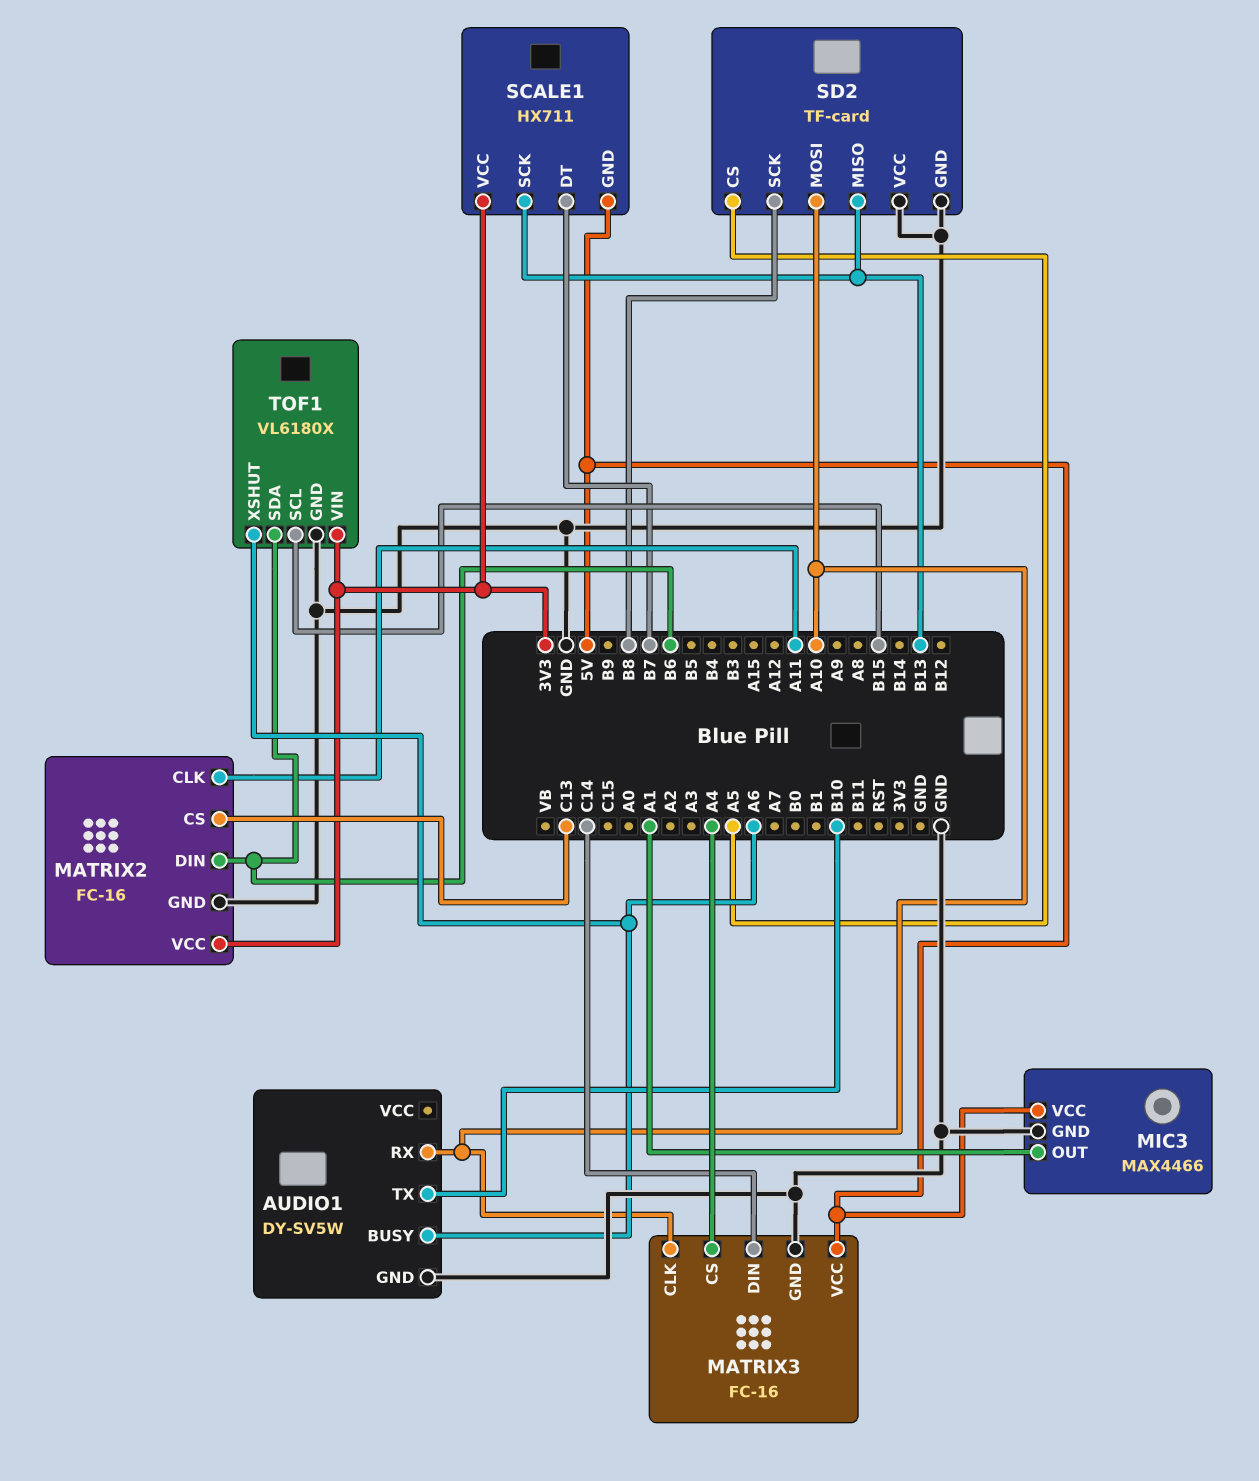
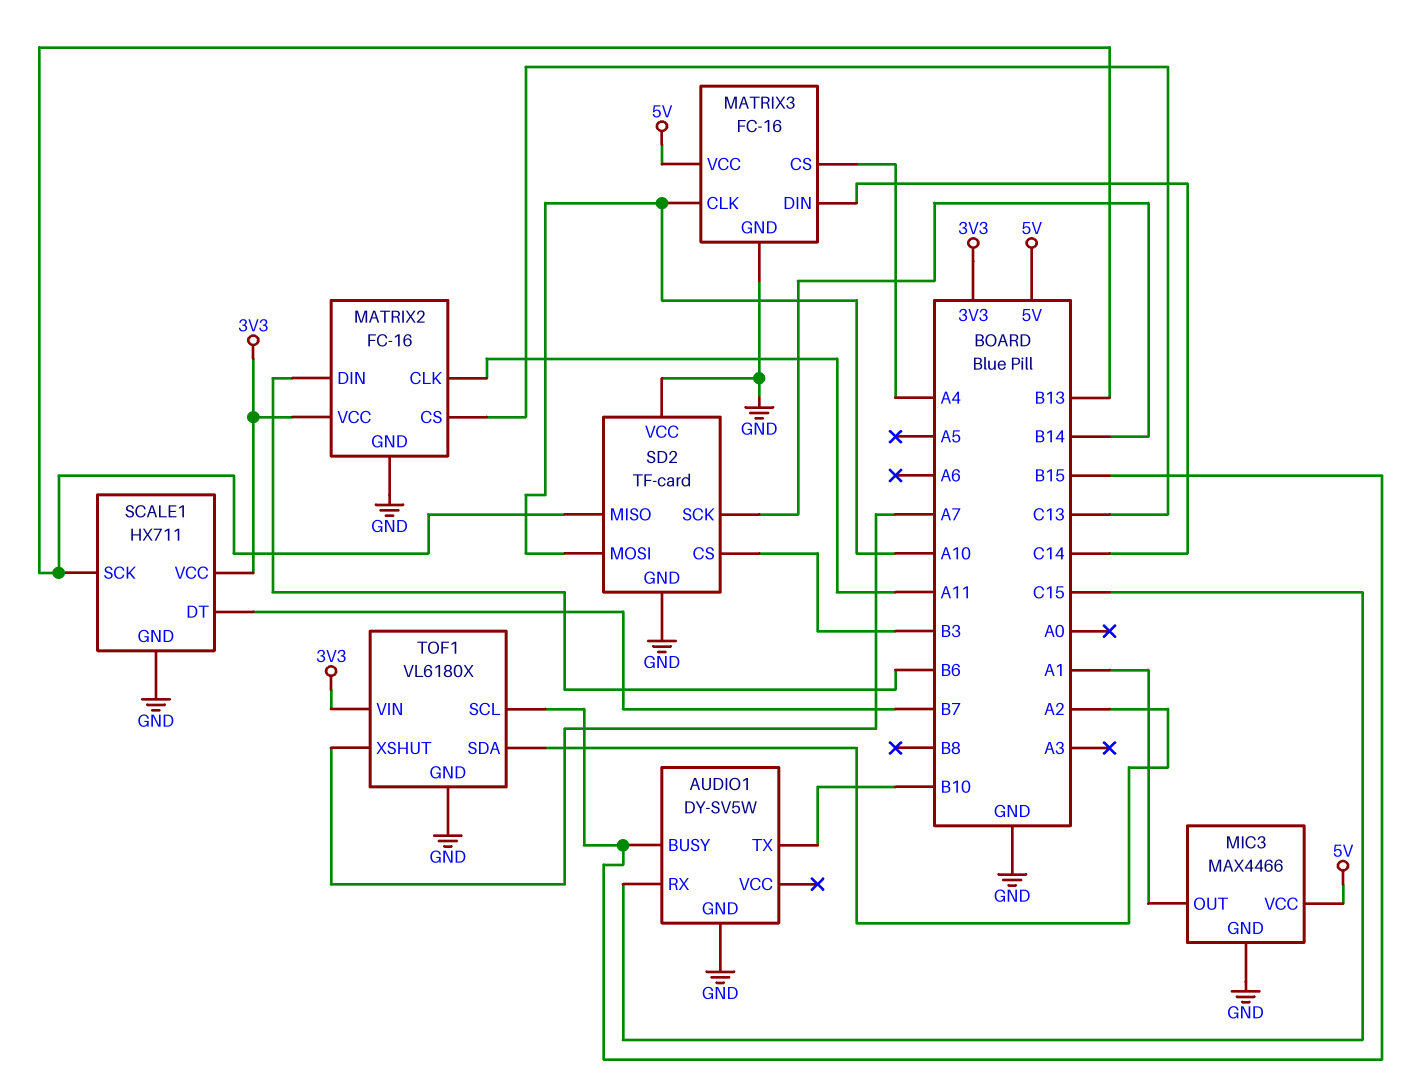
AUDIO1 pin BUSY: A6 -> B15
AUDIO1 pin RX: A10 -> C15
SCALE1 pin GND: 5V -> GND
SD2 pin CS: A5 -> B3
SD2 pin SCK: B8 -> B14
TOF1 pin SDA: B6 -> A2
TOF1 pin XSHUT: A6 -> A7

